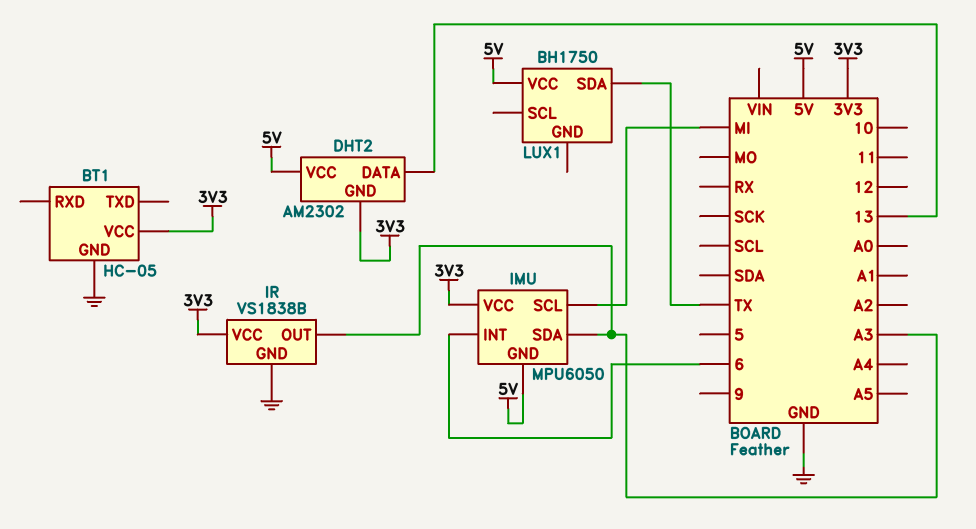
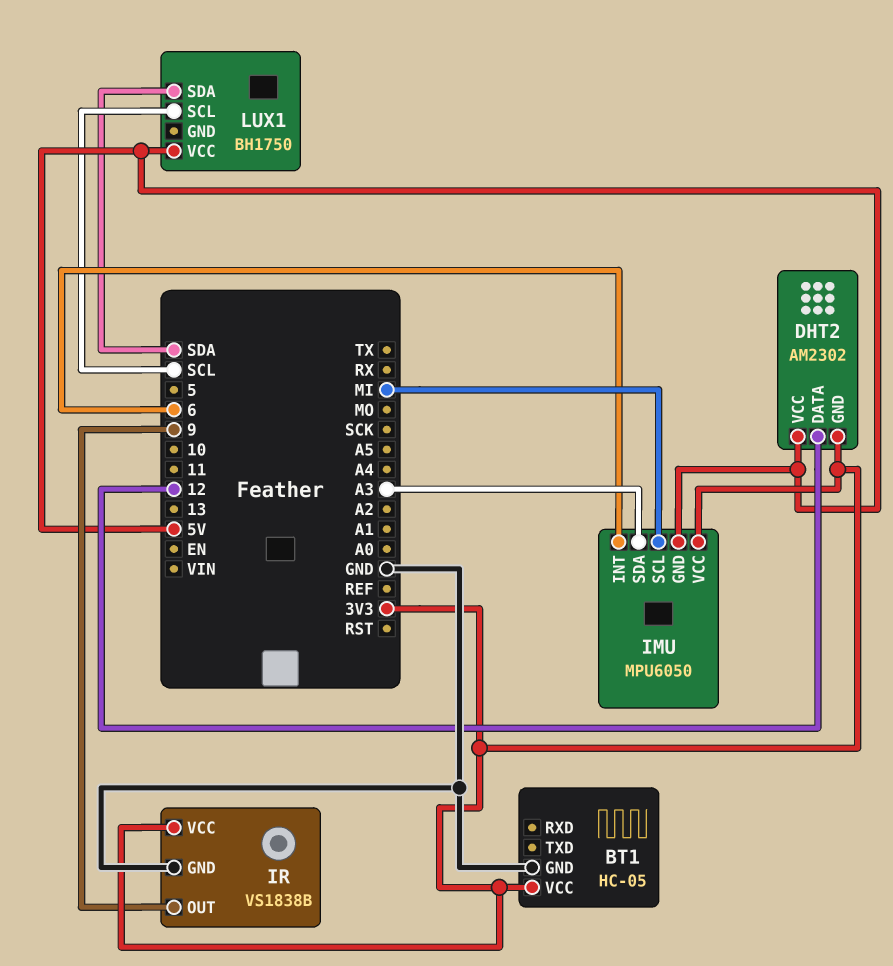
DHT2 pin DATA: 13 -> 12
IR pin OUT: A3 -> 9
LUX1 pin SCL: none -> SCL
LUX1 pin SDA: TX -> SDA

